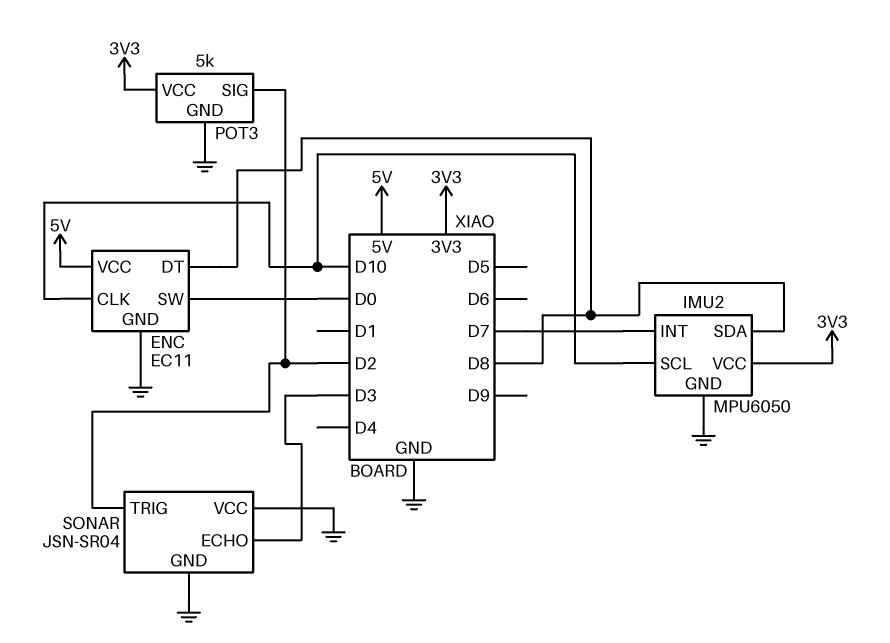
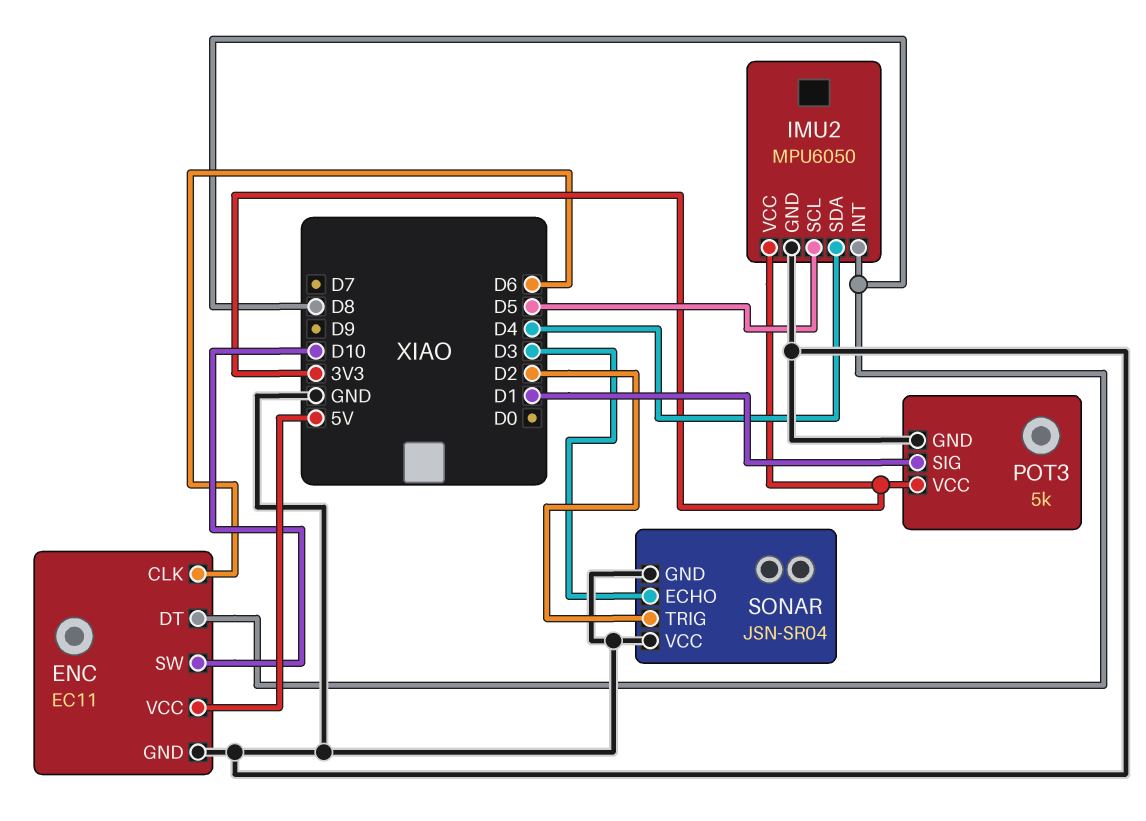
ENC pin CLK: D10 -> D6
ENC pin SW: D0 -> D10
IMU2 pin INT: D7 -> D8
IMU2 pin SCL: D10 -> D5
IMU2 pin SDA: D8 -> D4
POT3 pin SIG: D2 -> D1

